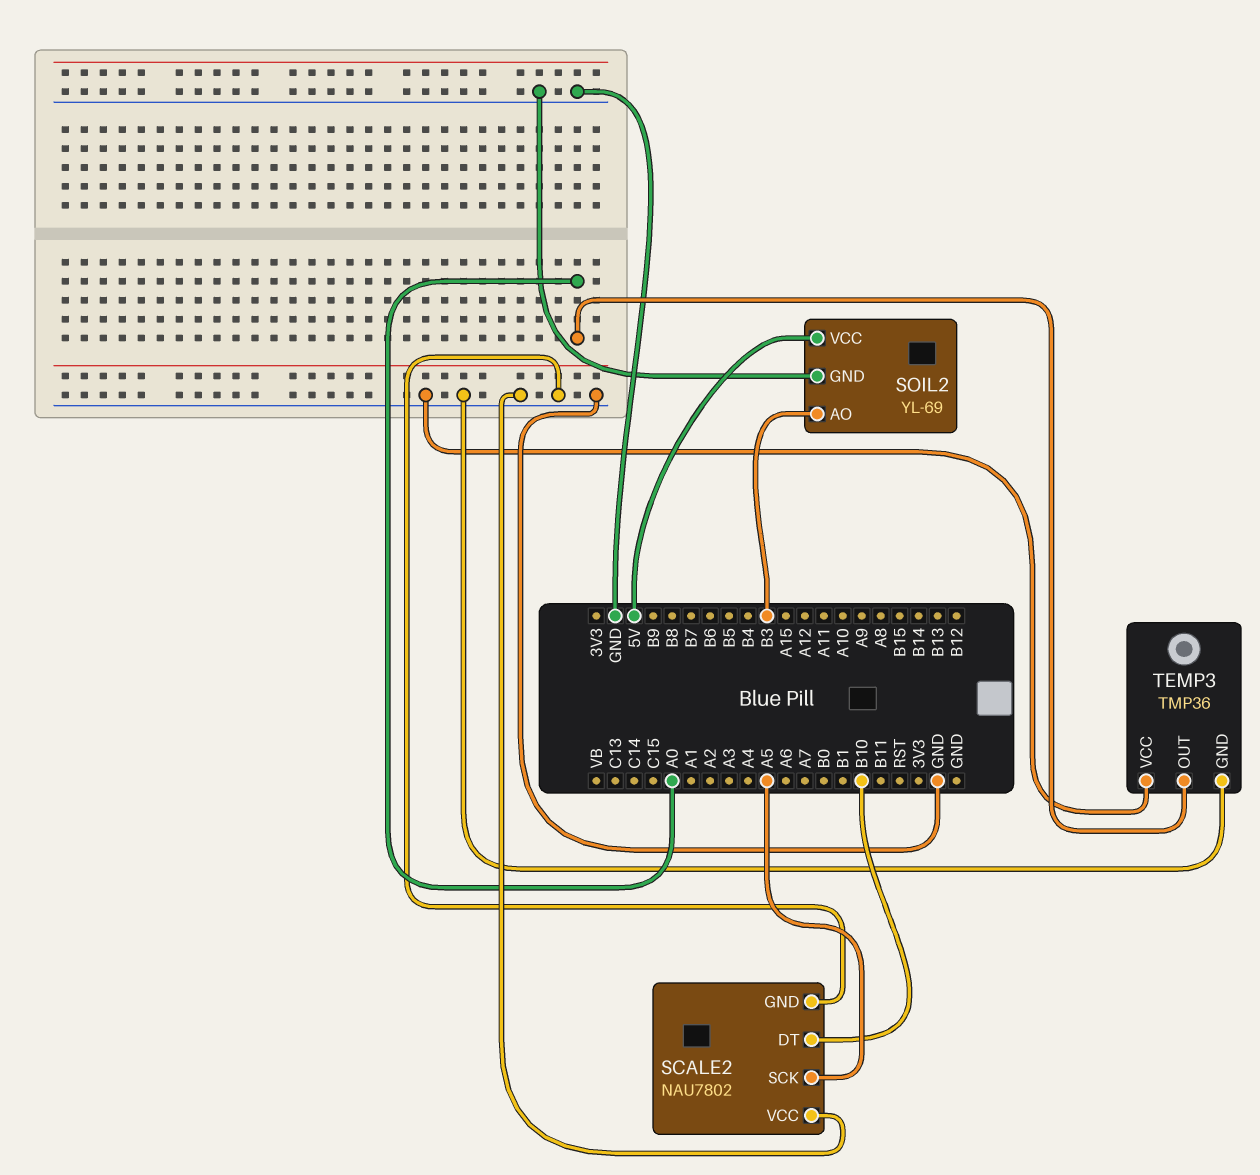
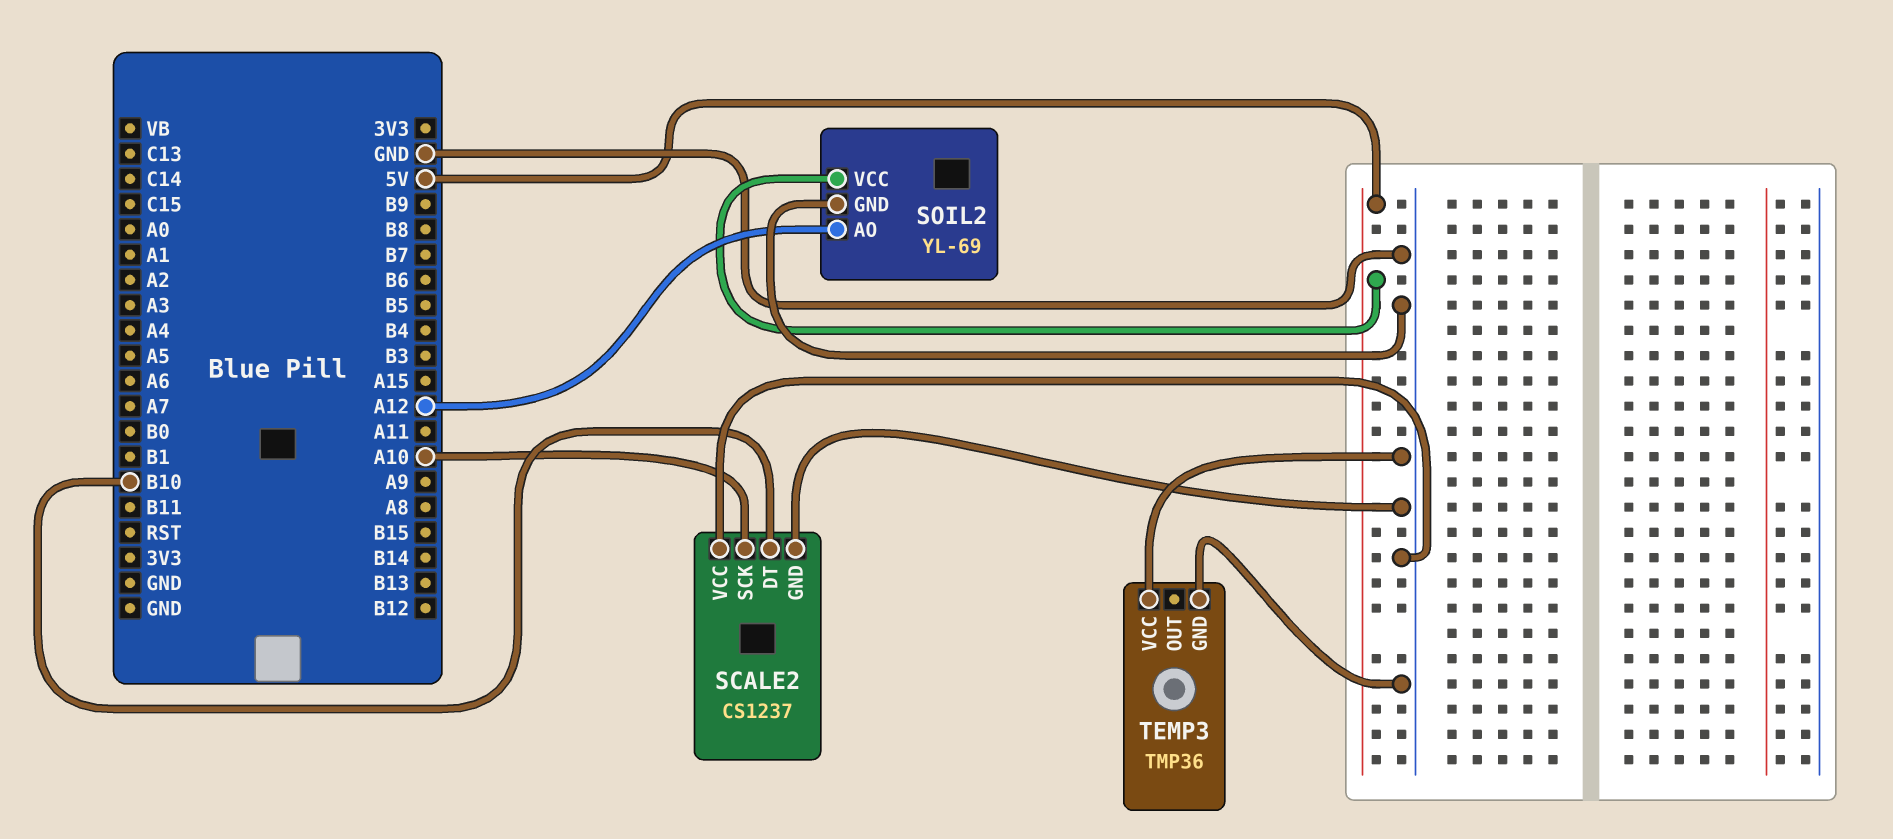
SCALE2: NAU7802 -> CS1237
SCALE2 pin SCK: A5 -> A10
SOIL2 pin AO: B3 -> A12
TEMP3 pin OUT: A0 -> none

